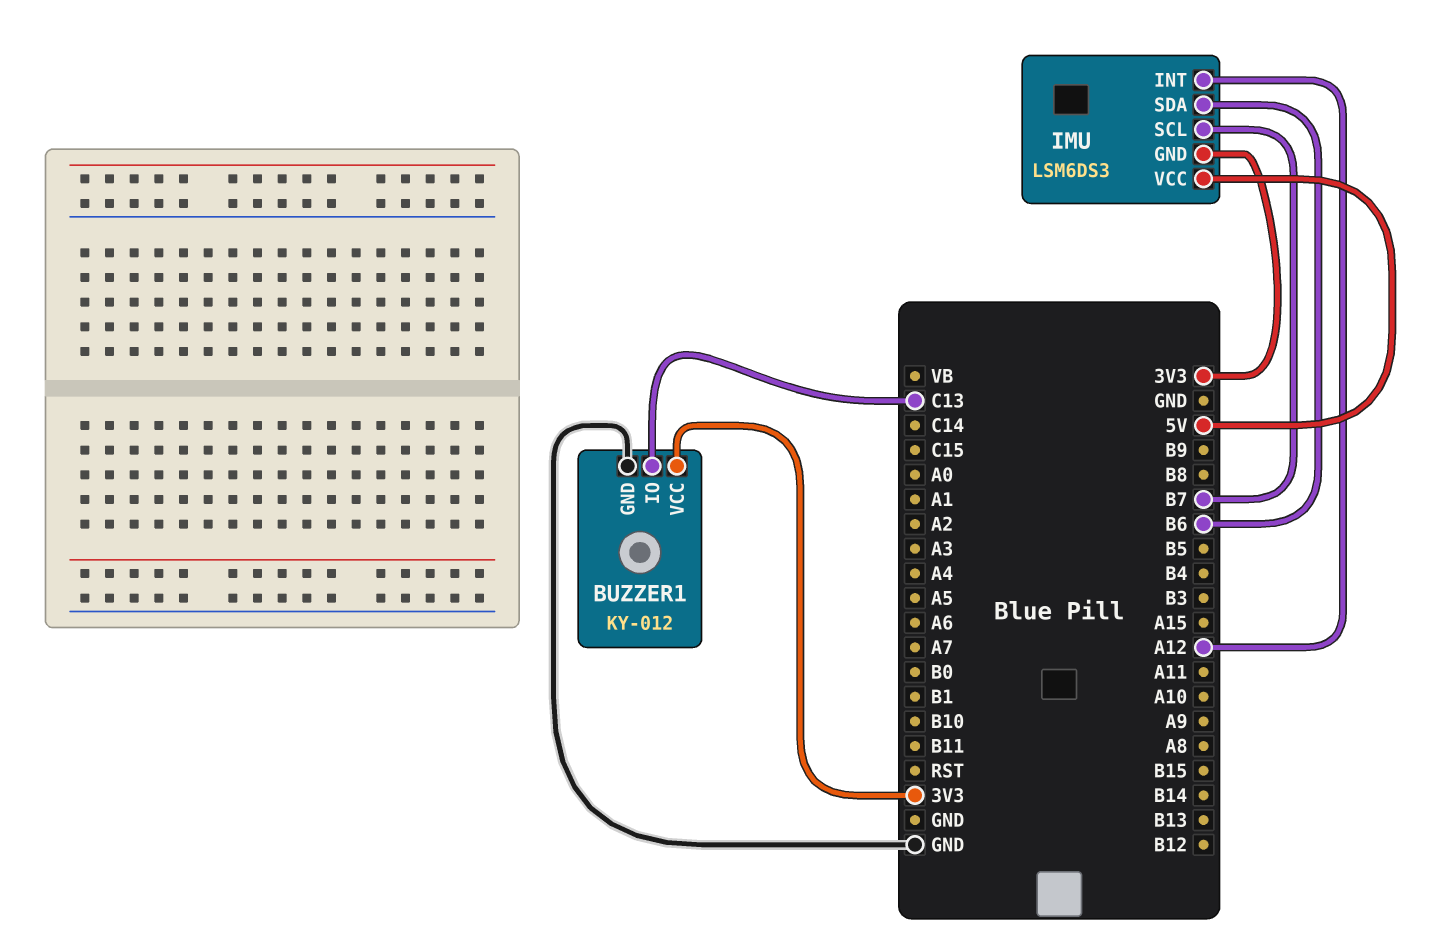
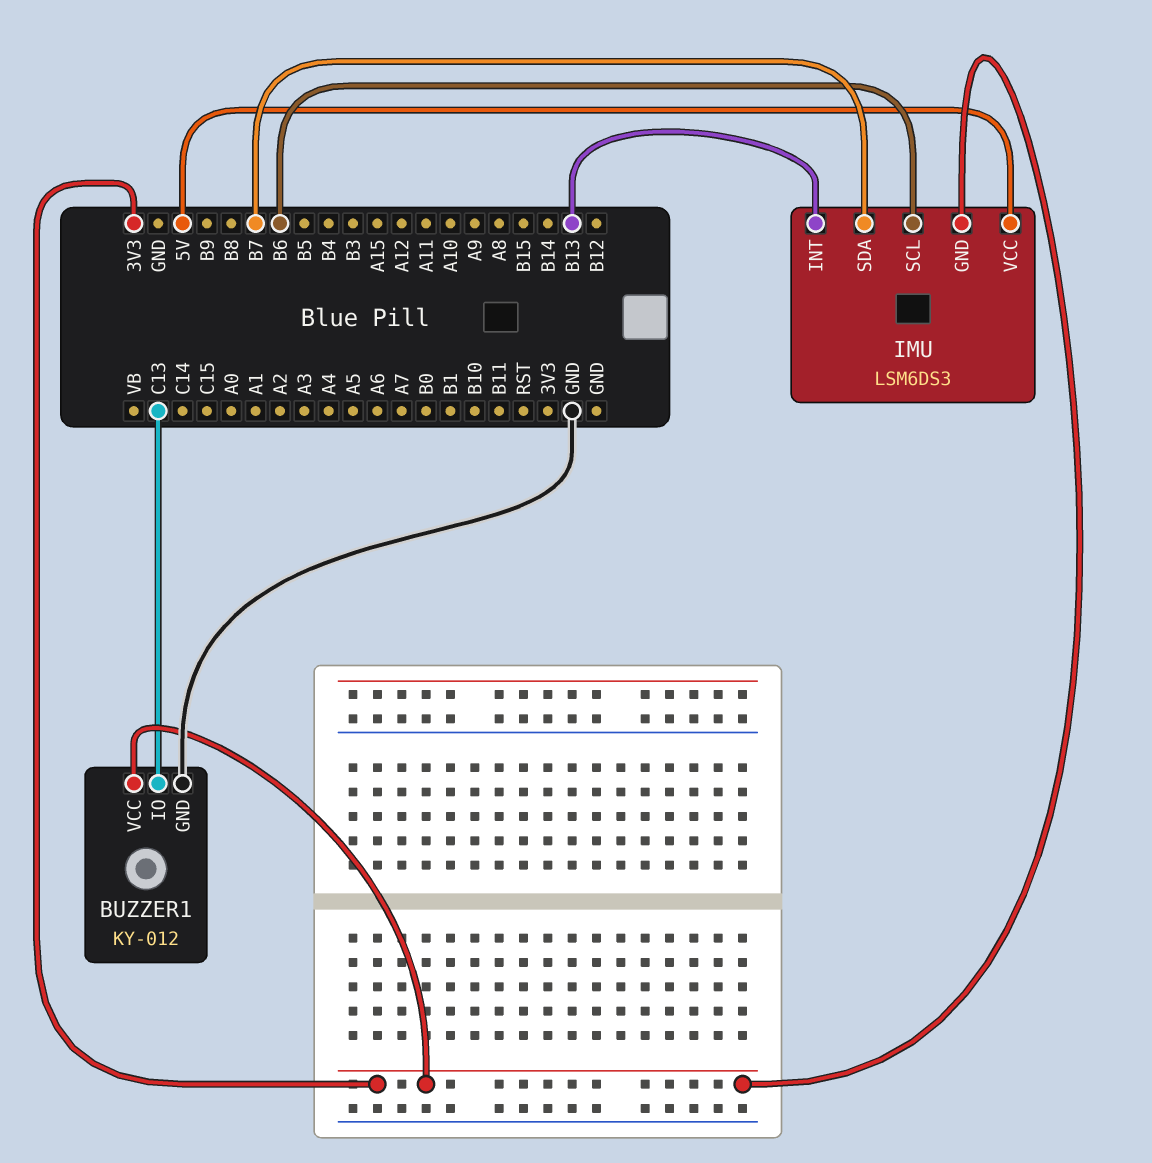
IMU pin INT: A12 -> B13
IMU pin SCL: B7 -> B6
IMU pin SDA: B6 -> B7

